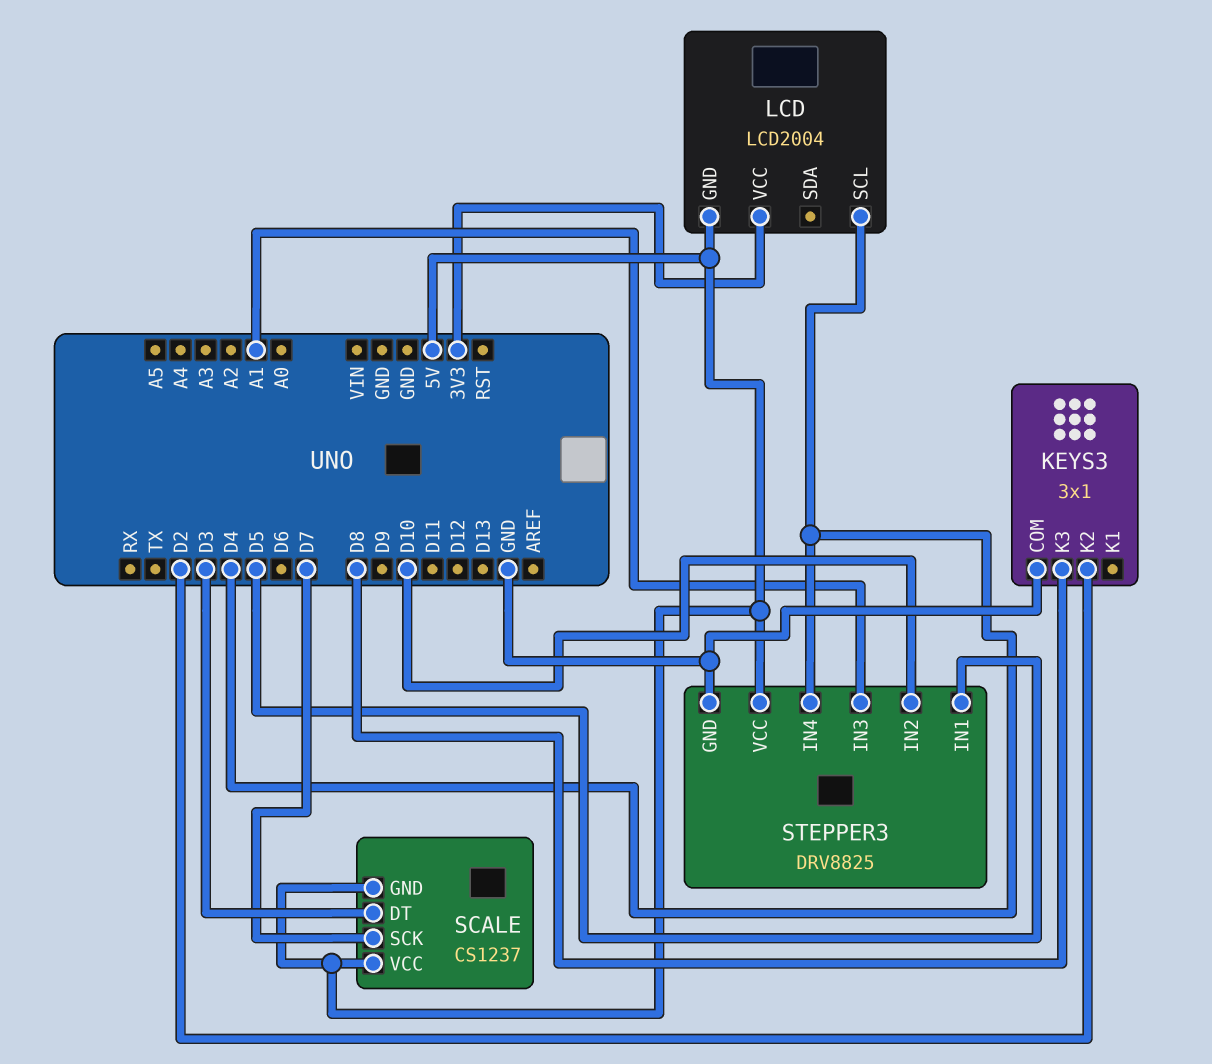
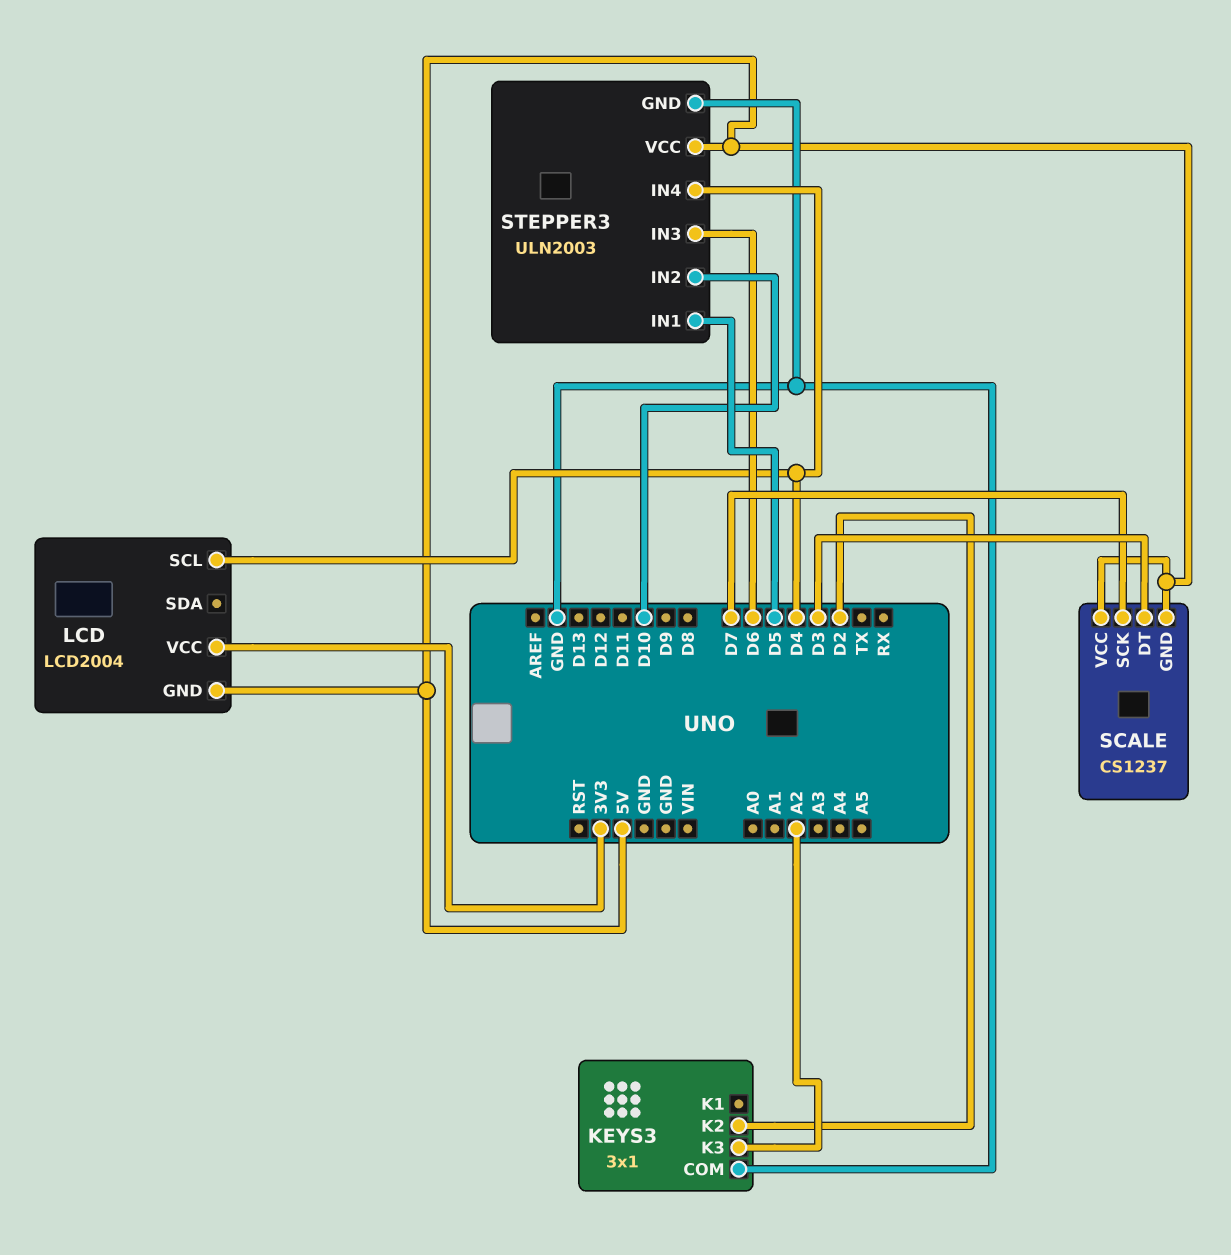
KEYS3 pin K3: D8 -> A2
STEPPER3: DRV8825 -> ULN2003
STEPPER3 pin IN3: A1 -> D6

